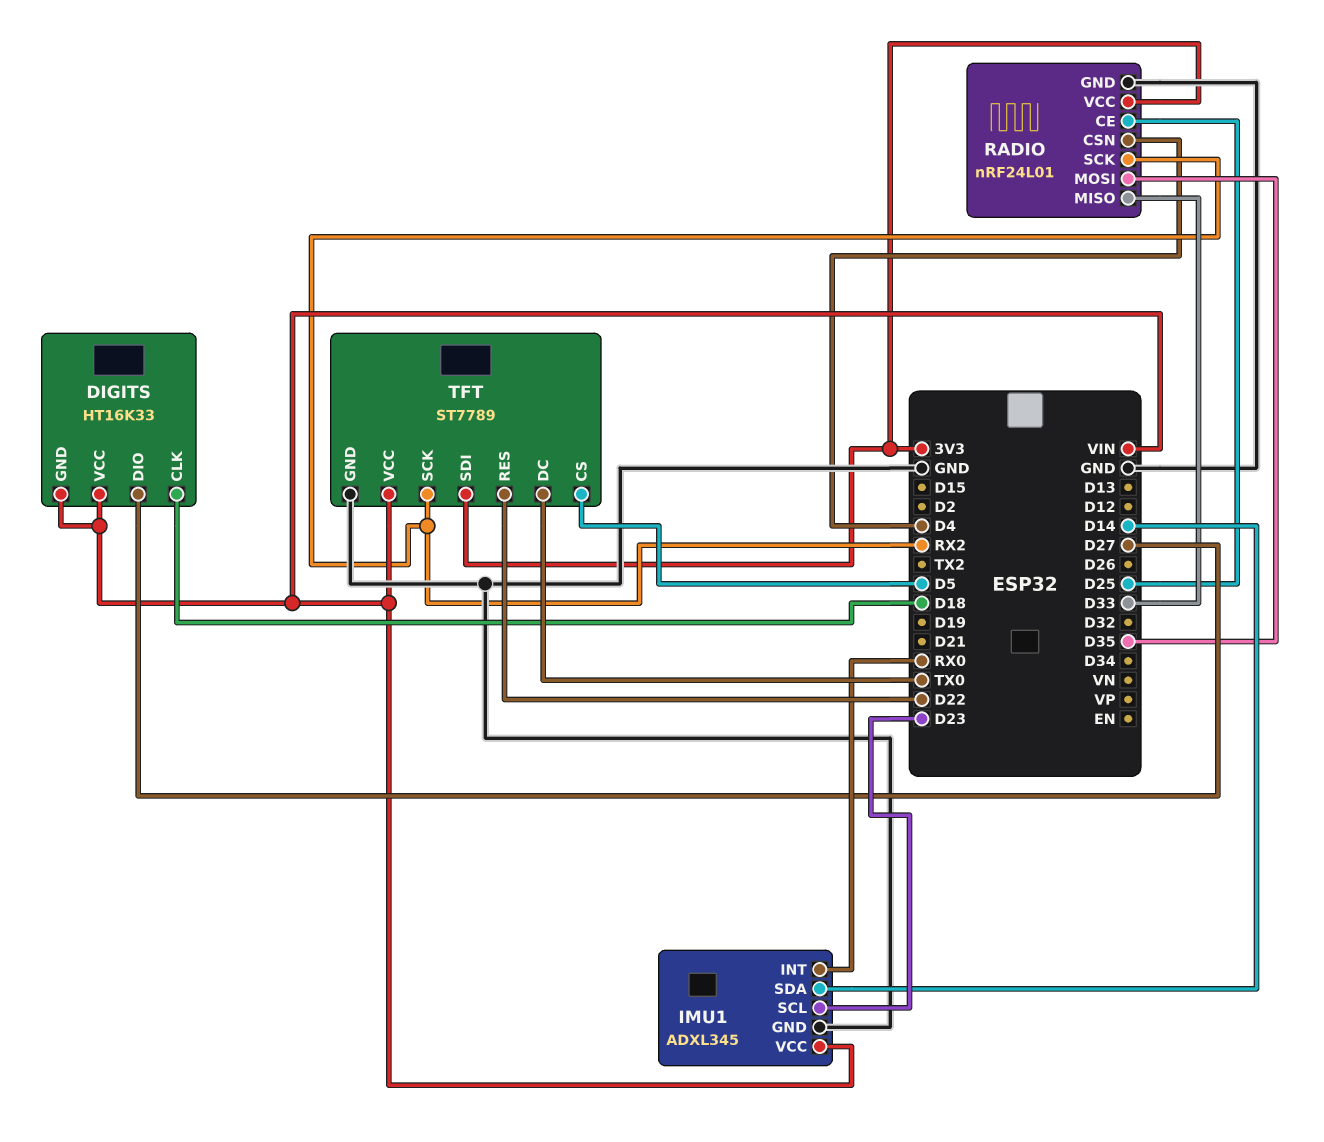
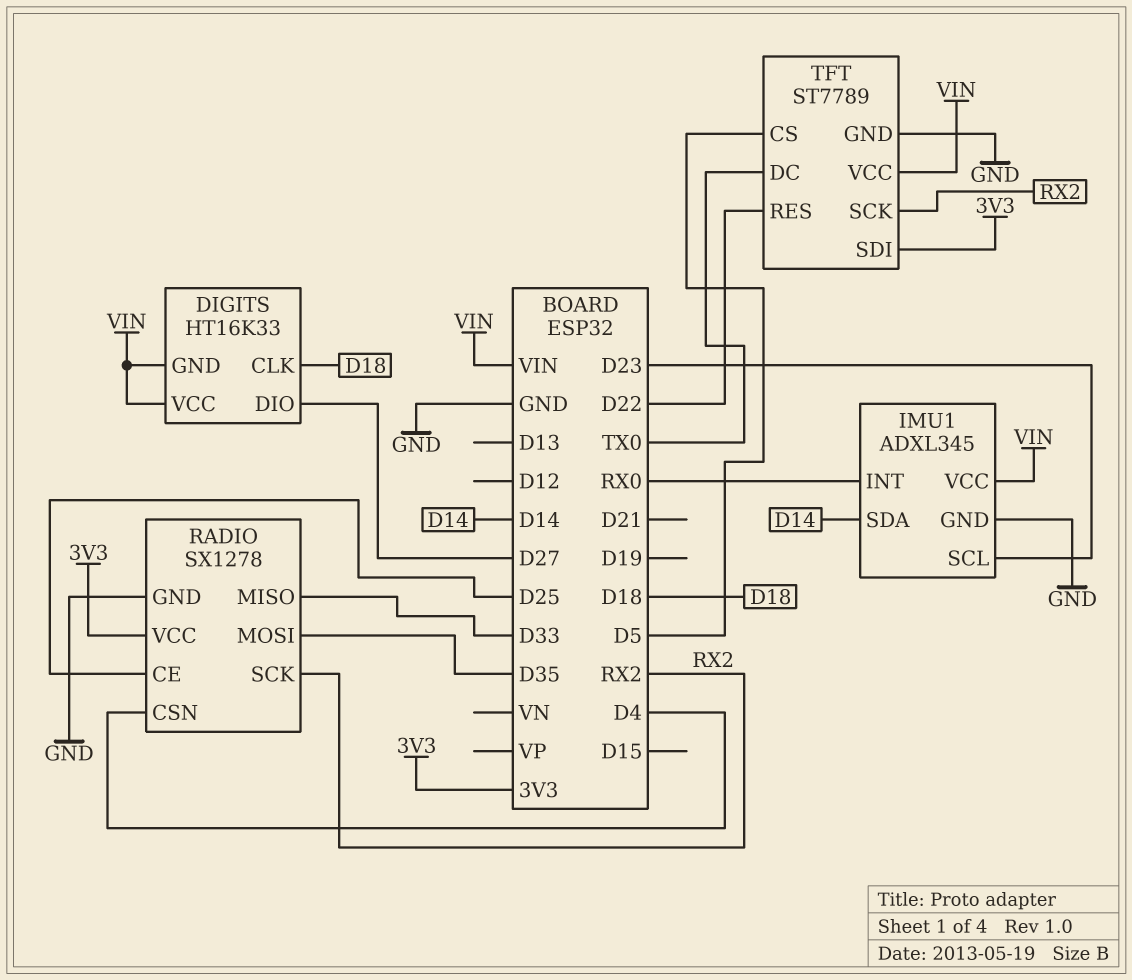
RADIO: nRF24L01 -> SX1278

